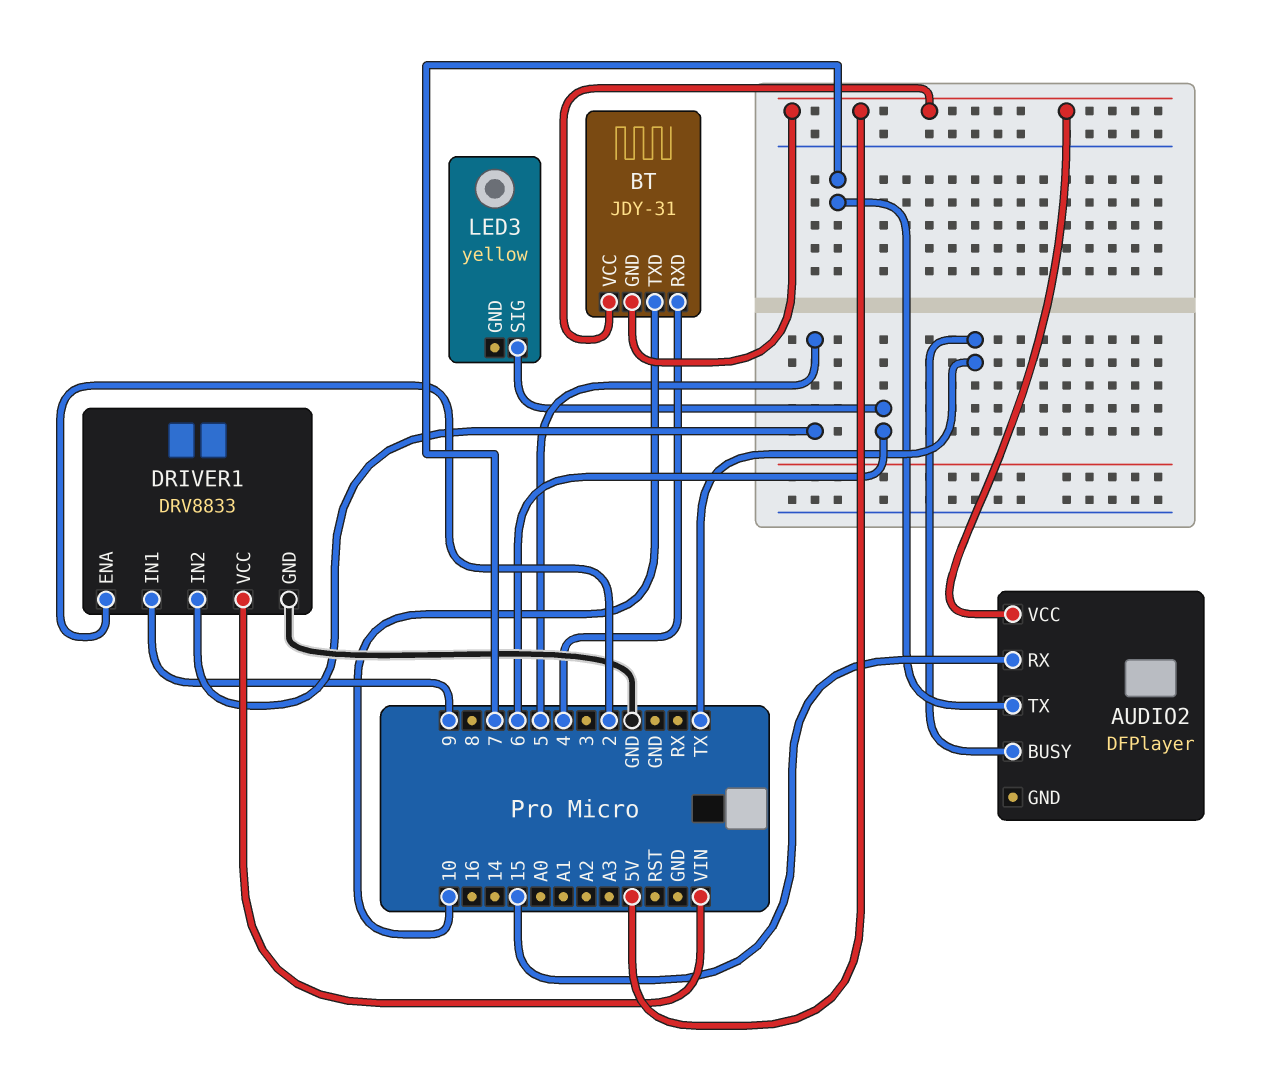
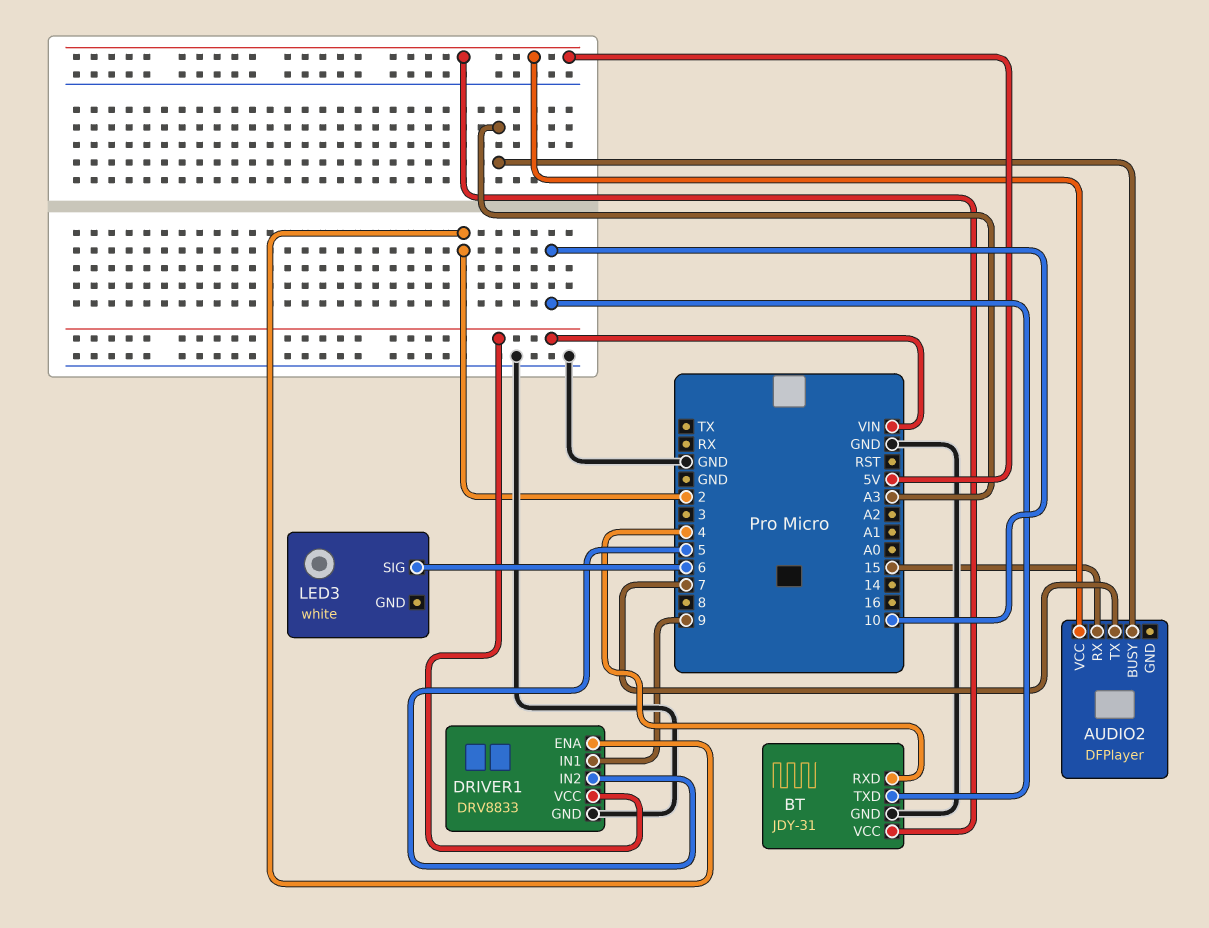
AUDIO2 pin BUSY: TX -> A3
BT pin GND: 5V -> GND
LED3: yellow -> white

